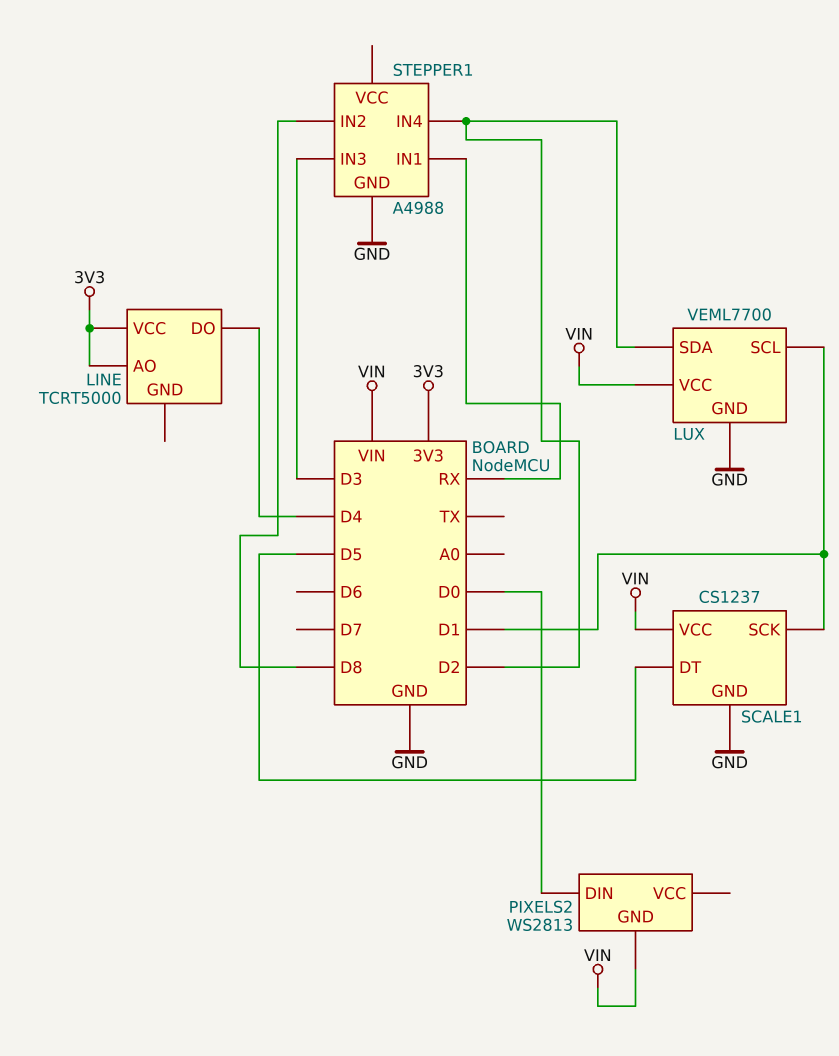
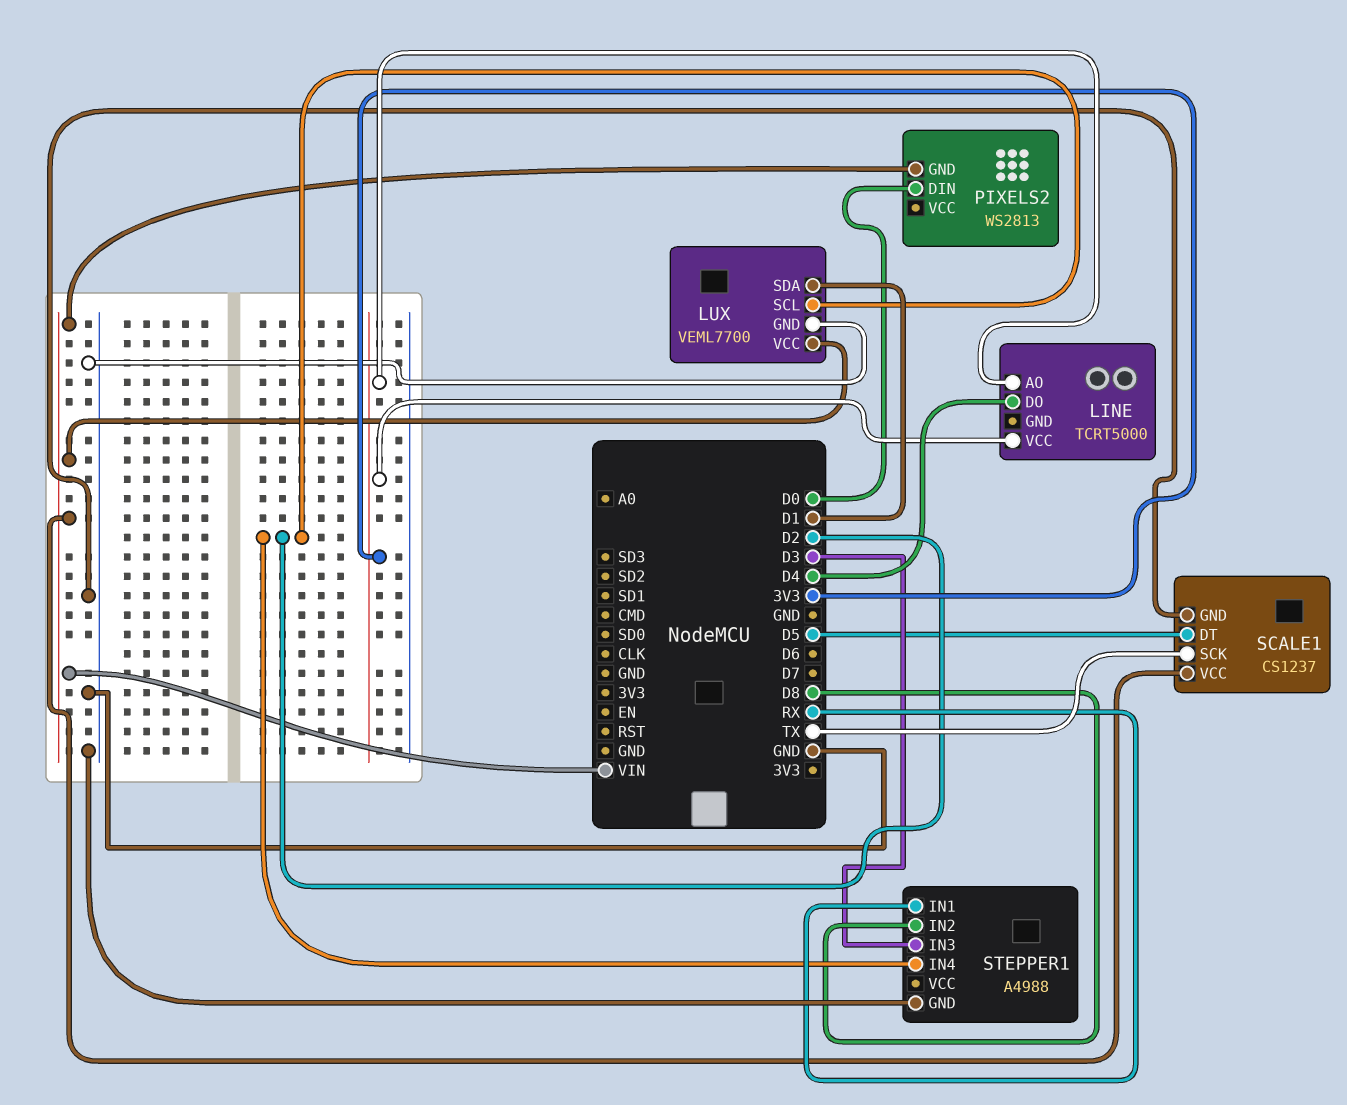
LUX pin SCL: D1 -> D2
LUX pin SDA: D2 -> D1
SCALE1 pin SCK: D1 -> TX

